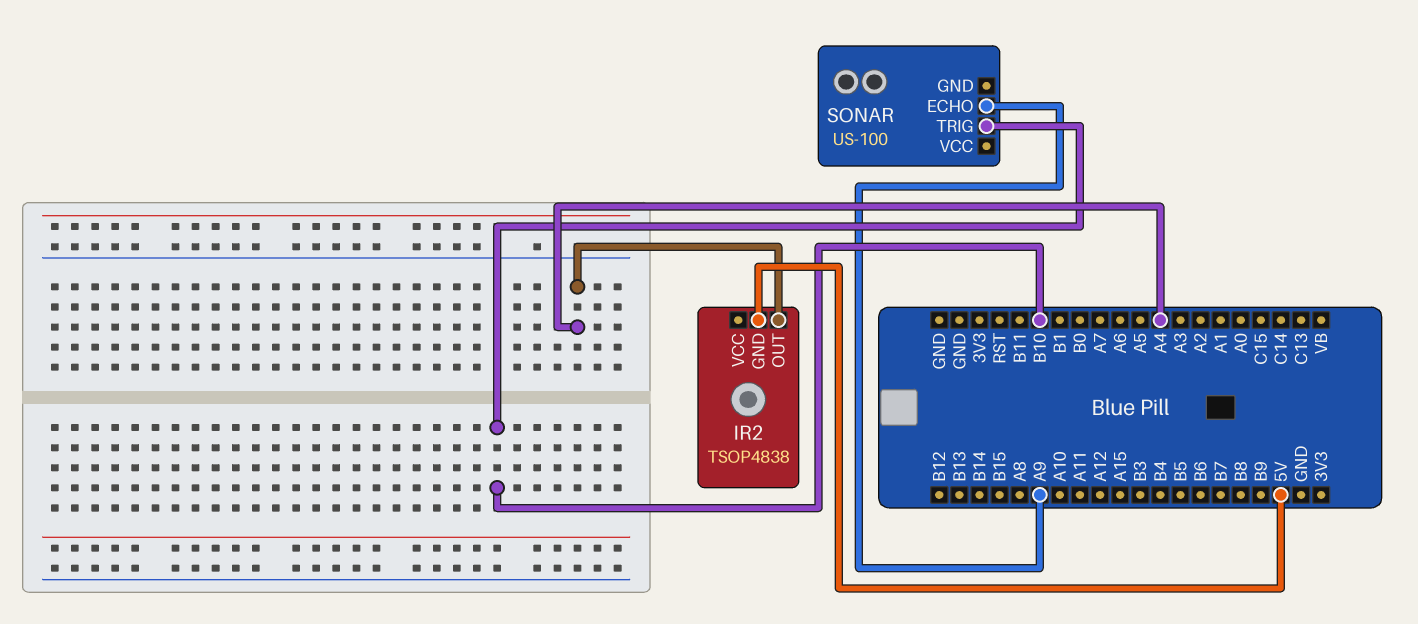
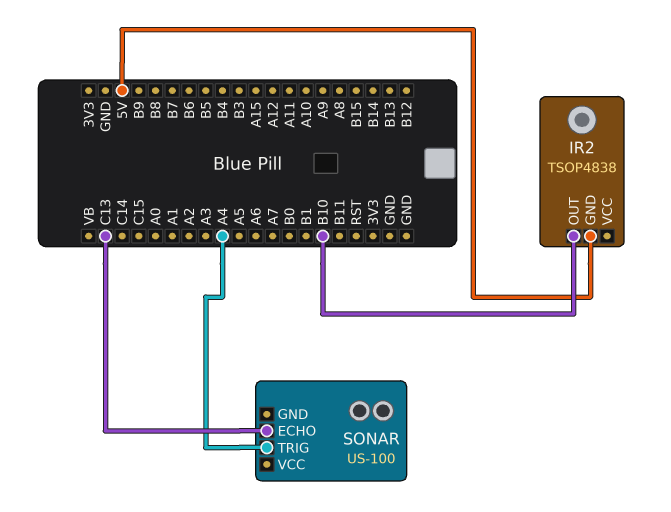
IR2 pin OUT: A4 -> B10
SONAR pin ECHO: A9 -> C13
SONAR pin TRIG: B10 -> A4

